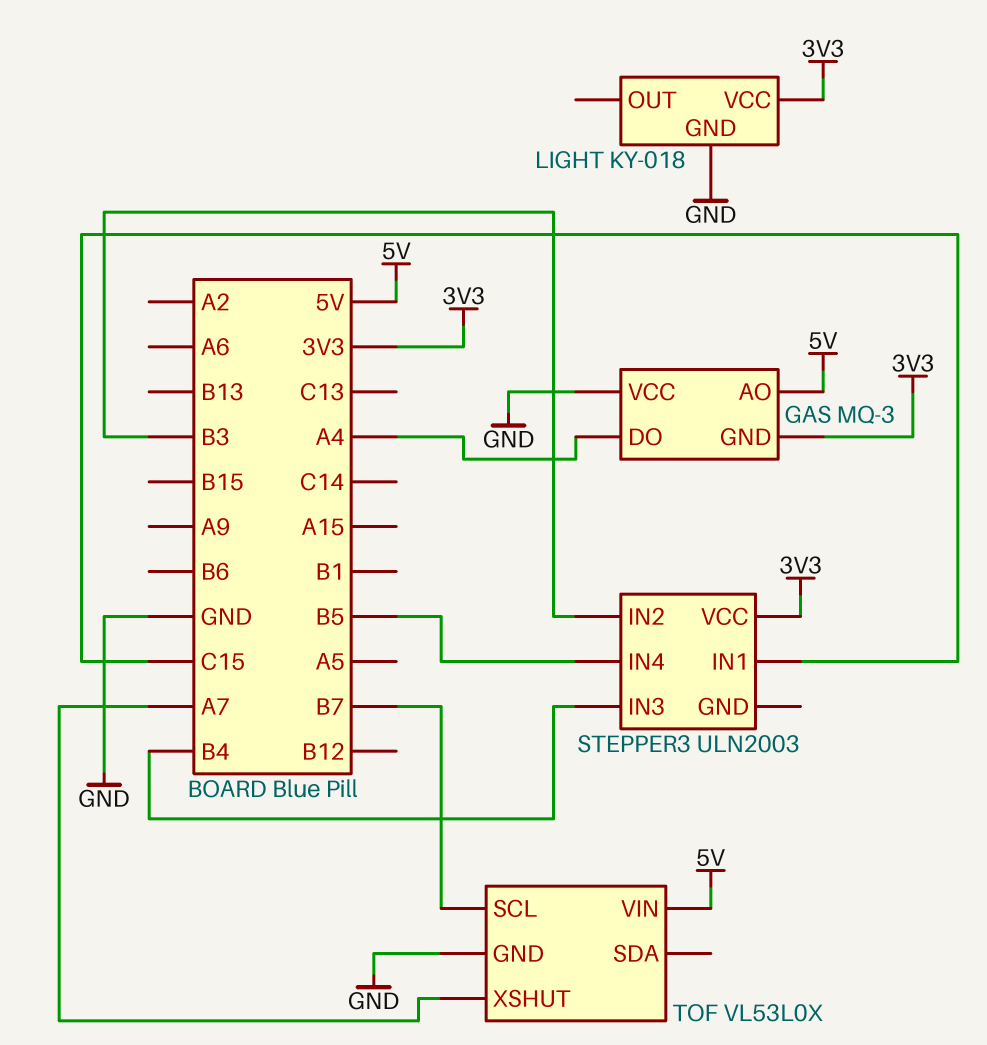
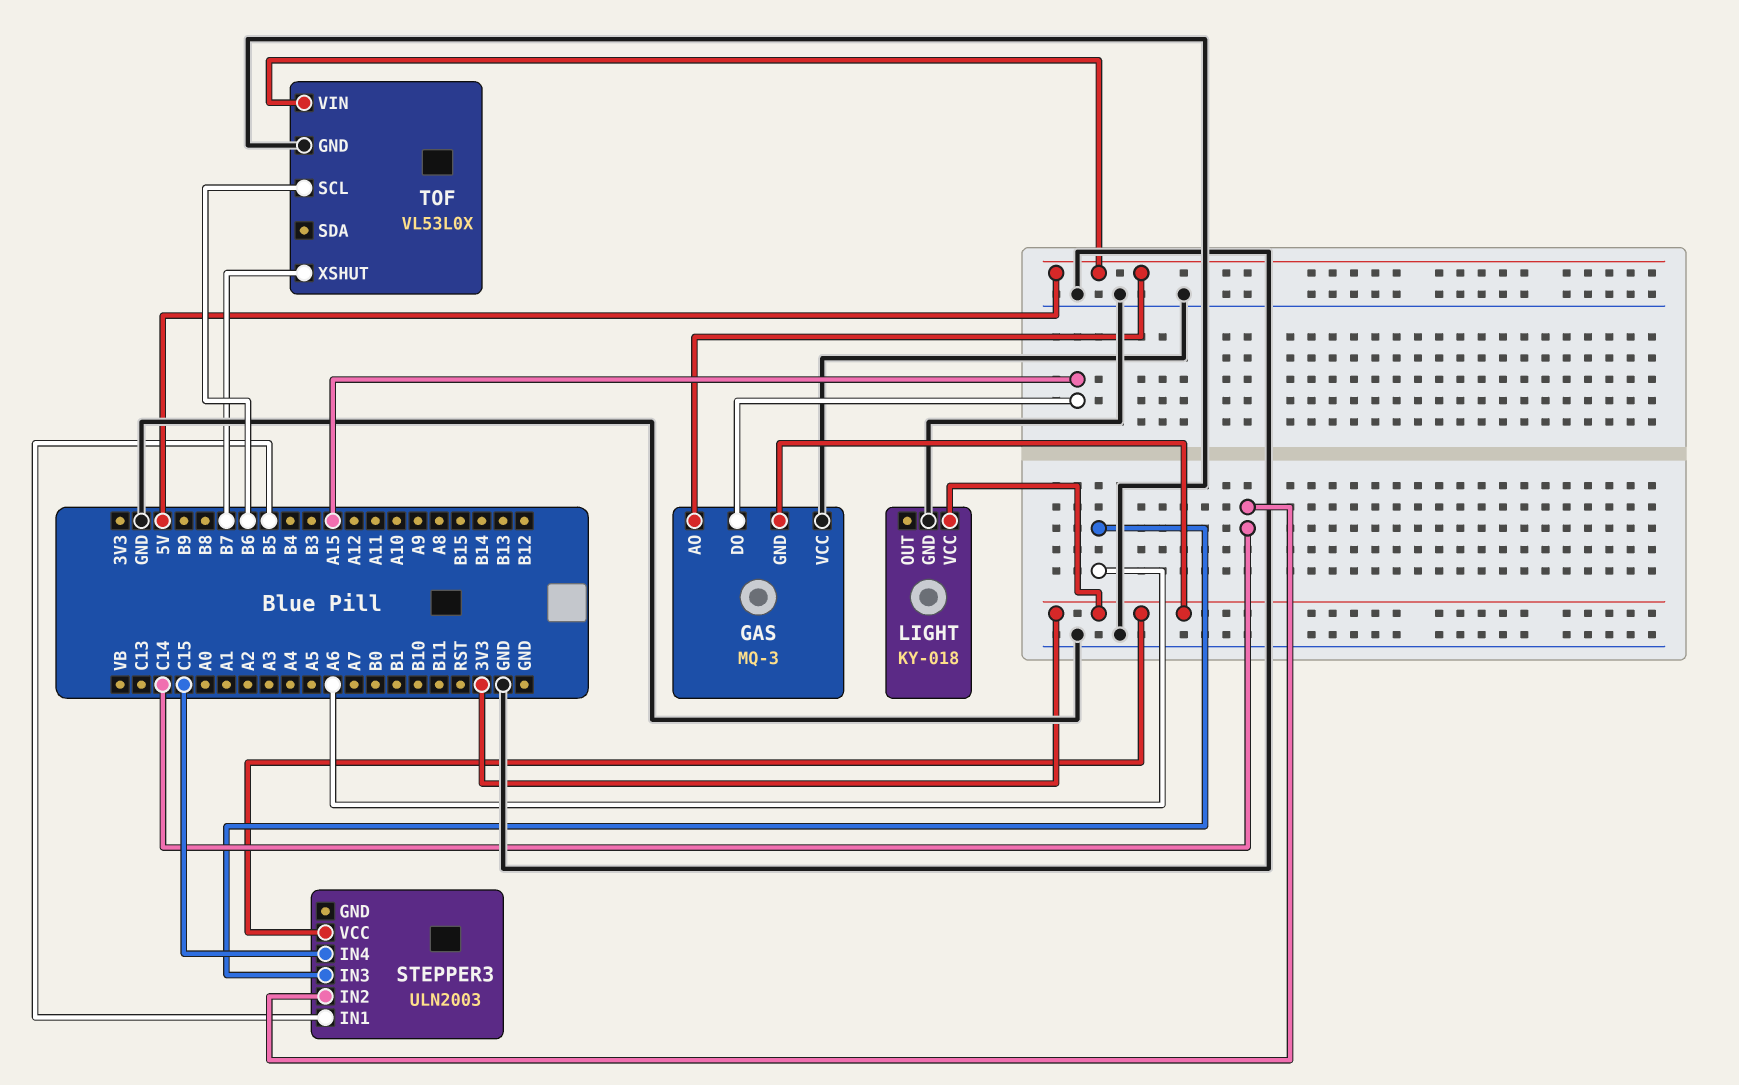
GAS pin DO: A4 -> A15
STEPPER3 pin IN1: C15 -> B5
STEPPER3 pin IN2: B3 -> C14
STEPPER3 pin IN3: B4 -> A6
STEPPER3 pin IN4: B5 -> C15
TOF pin SCL: B7 -> B6
TOF pin XSHUT: A7 -> B7

